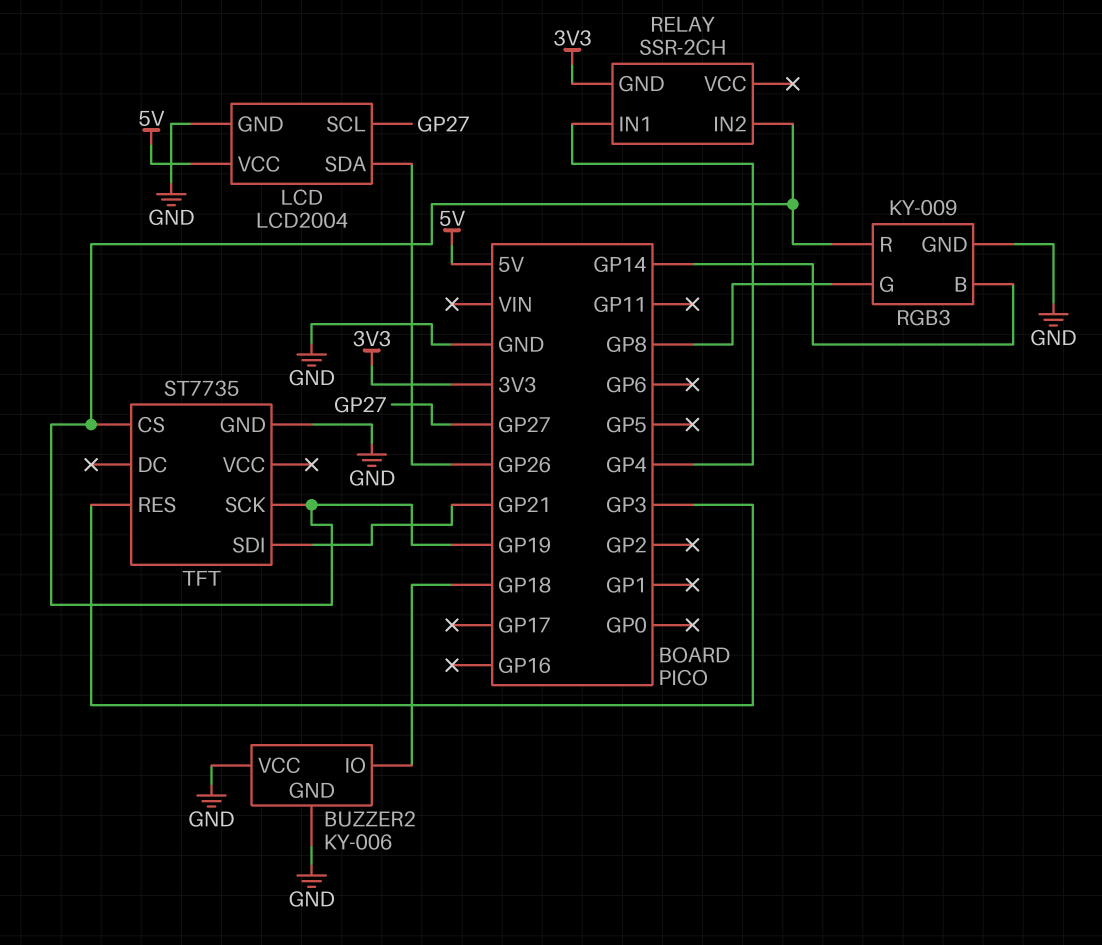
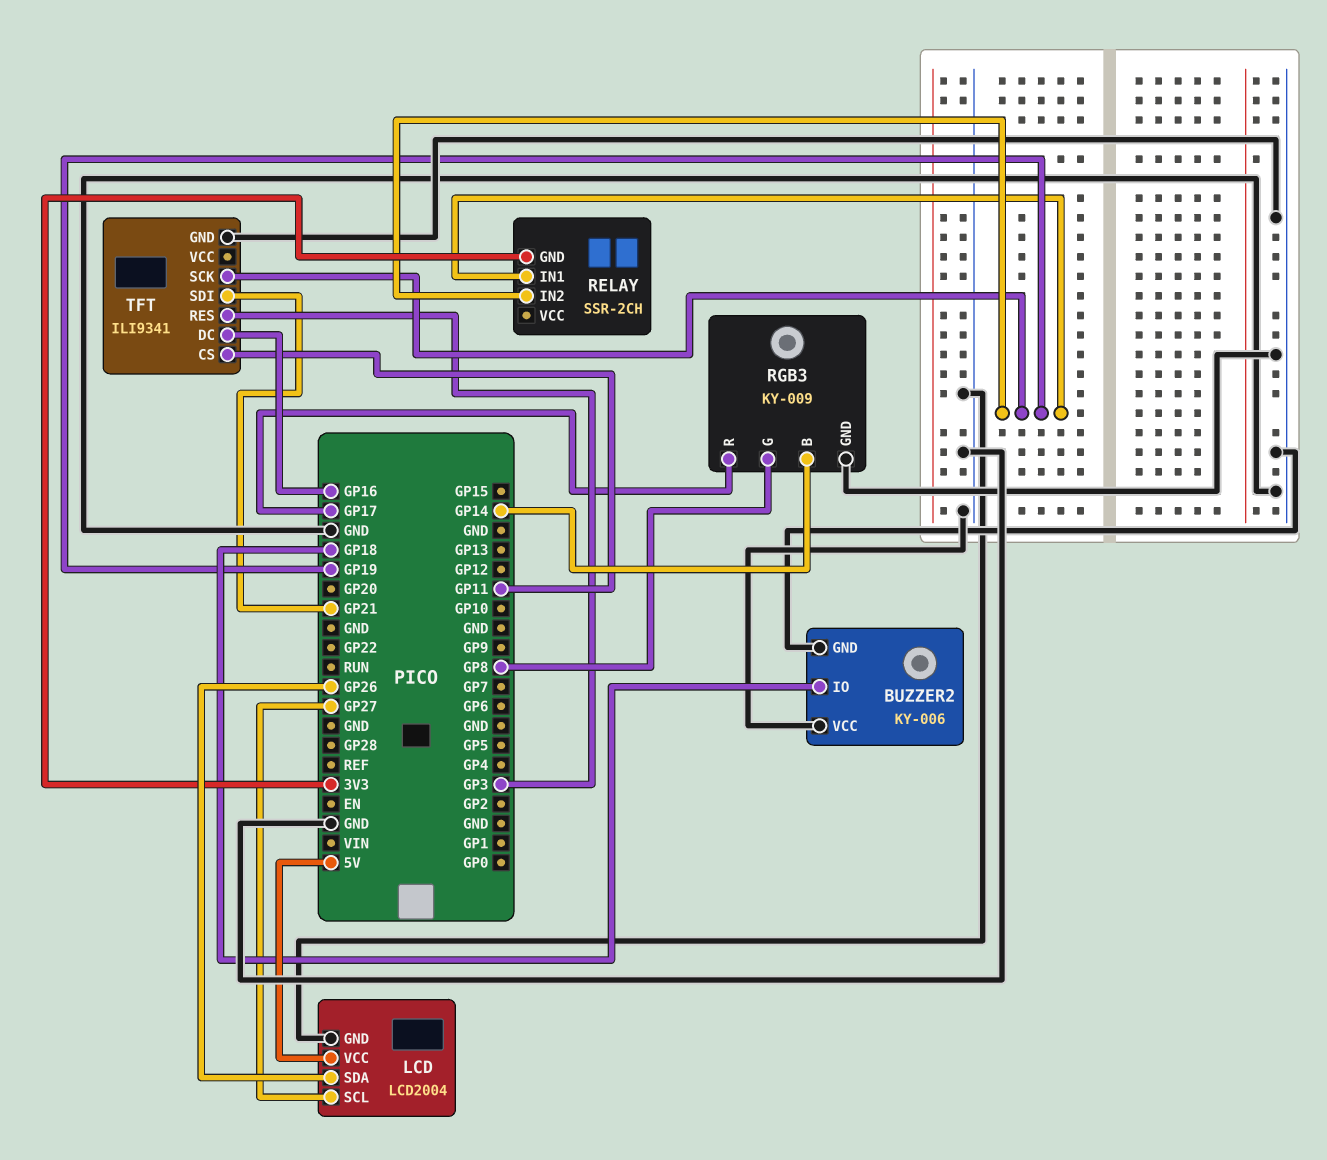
RELAY pin IN1: GP4 -> GP19
RGB3 pin R: GP19 -> GP17
TFT: ST7735 -> ILI9341
TFT pin CS: GP19 -> GP11
TFT pin DC: none -> GP16

